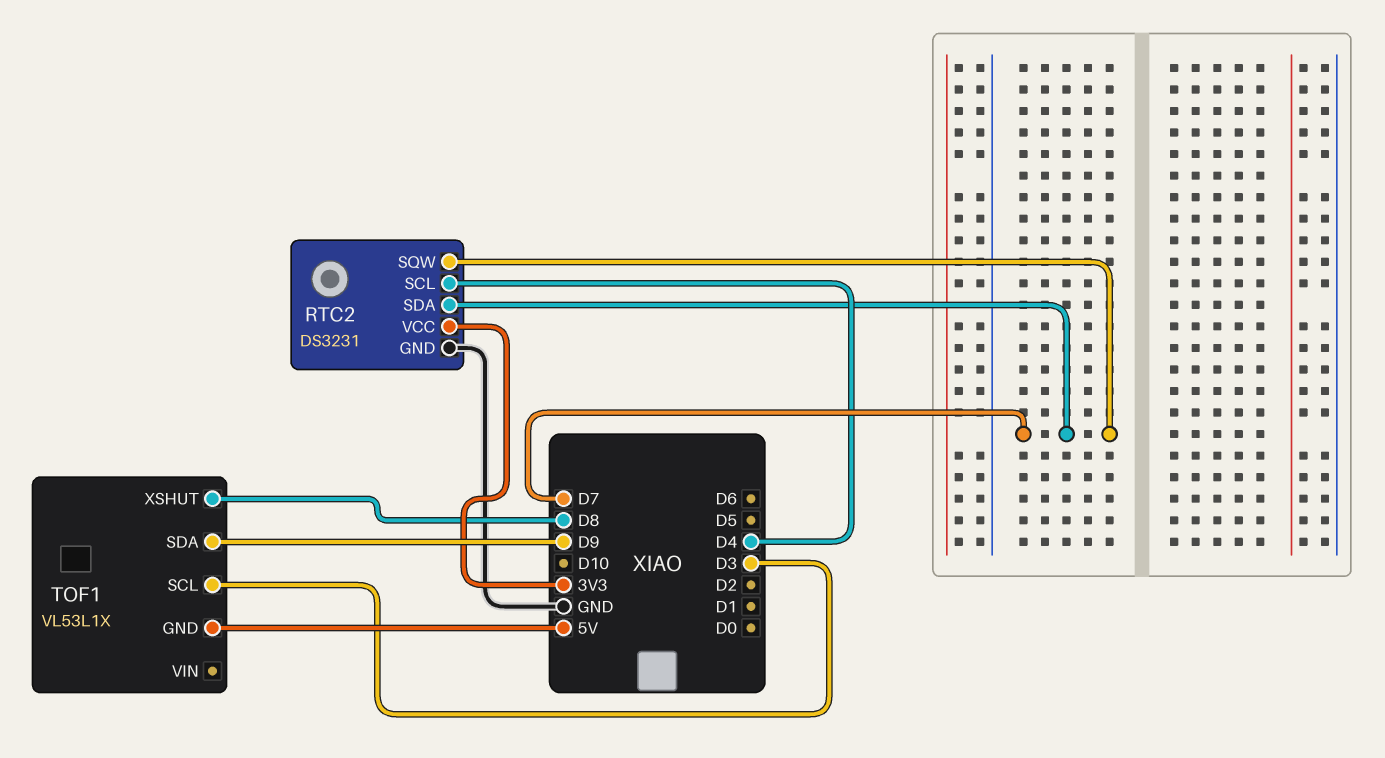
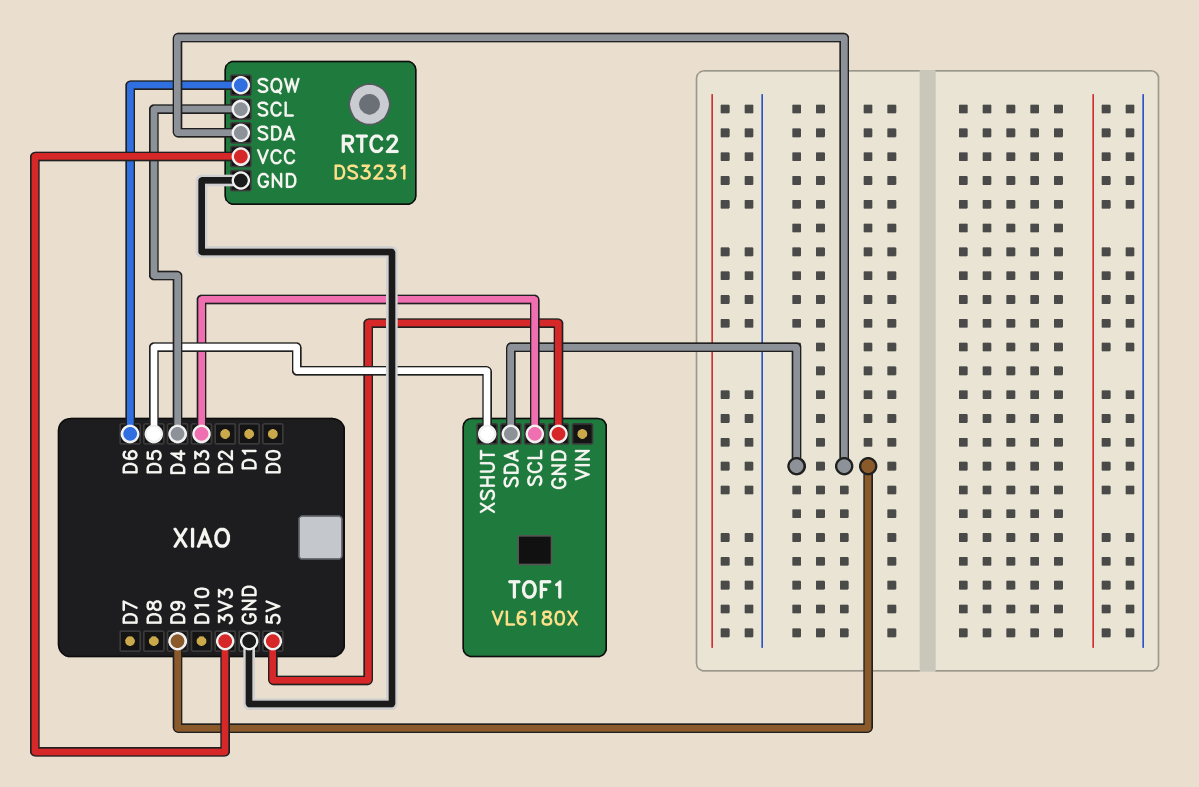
RTC2 pin SDA: D7 -> D9
RTC2 pin SQW: D7 -> D6
TOF1: VL53L1X -> VL6180X
TOF1 pin XSHUT: D8 -> D5

